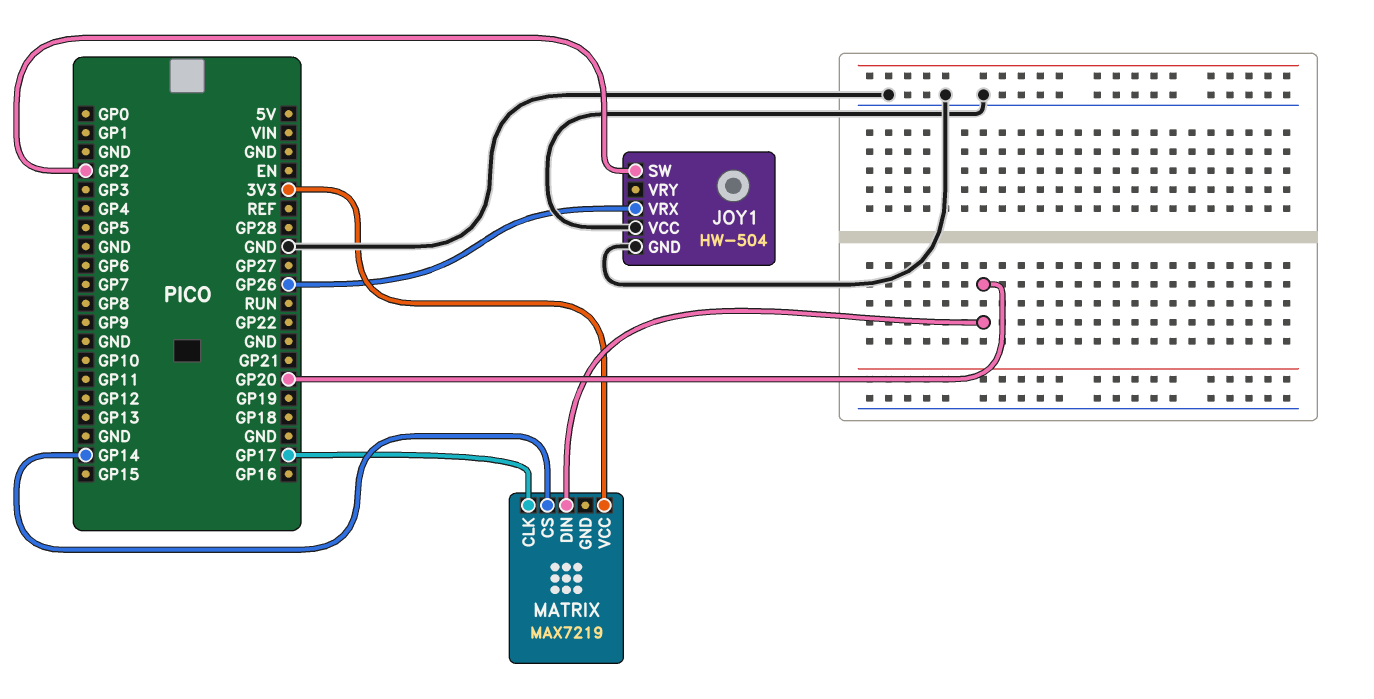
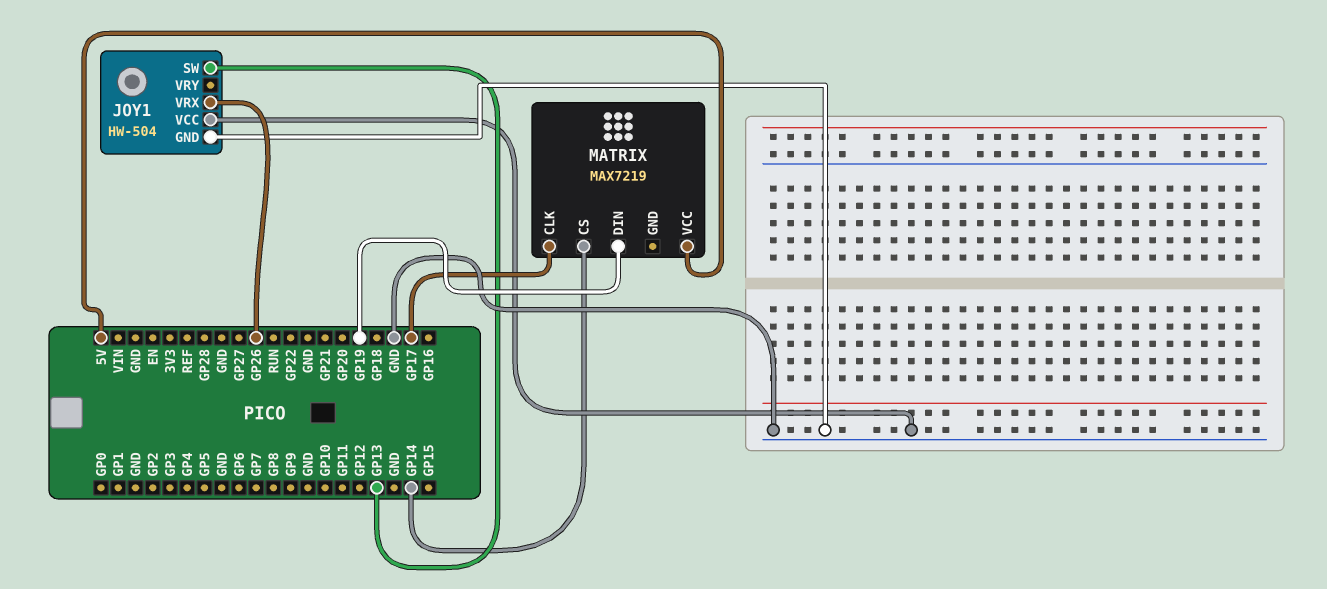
JOY1 pin SW: GP2 -> GP13
MATRIX pin DIN: GP20 -> GP19
MATRIX pin VCC: 3V3 -> 5V

